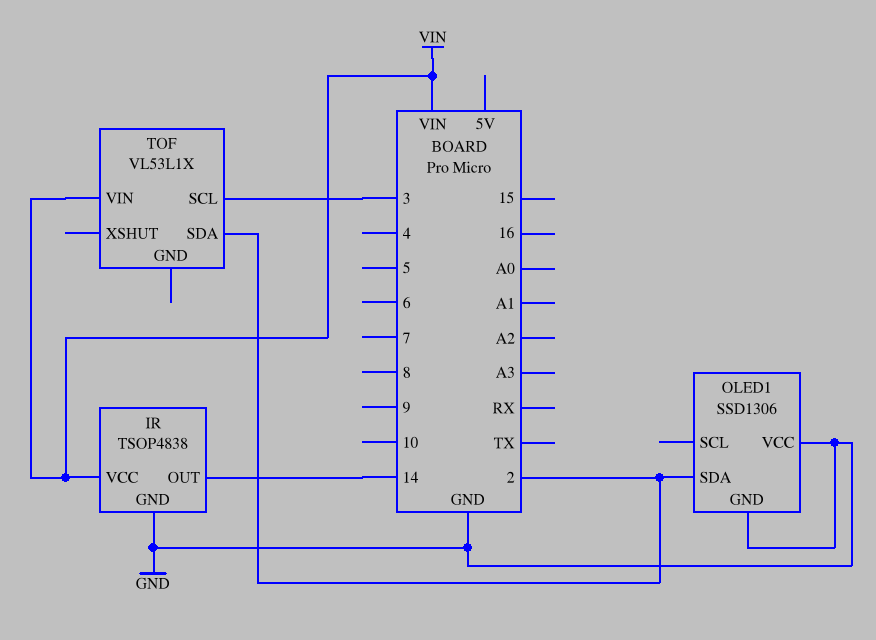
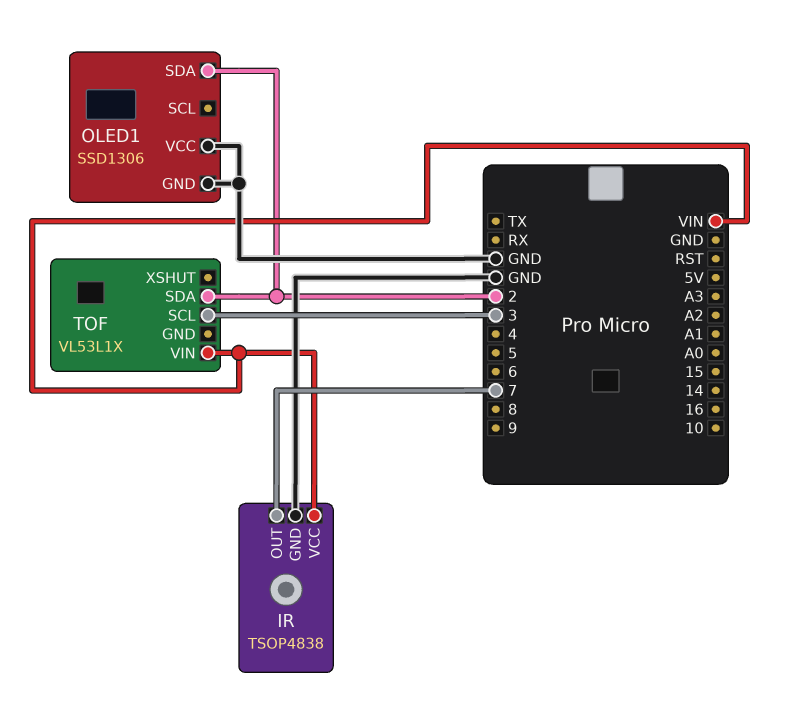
IR pin OUT: 14 -> 7

